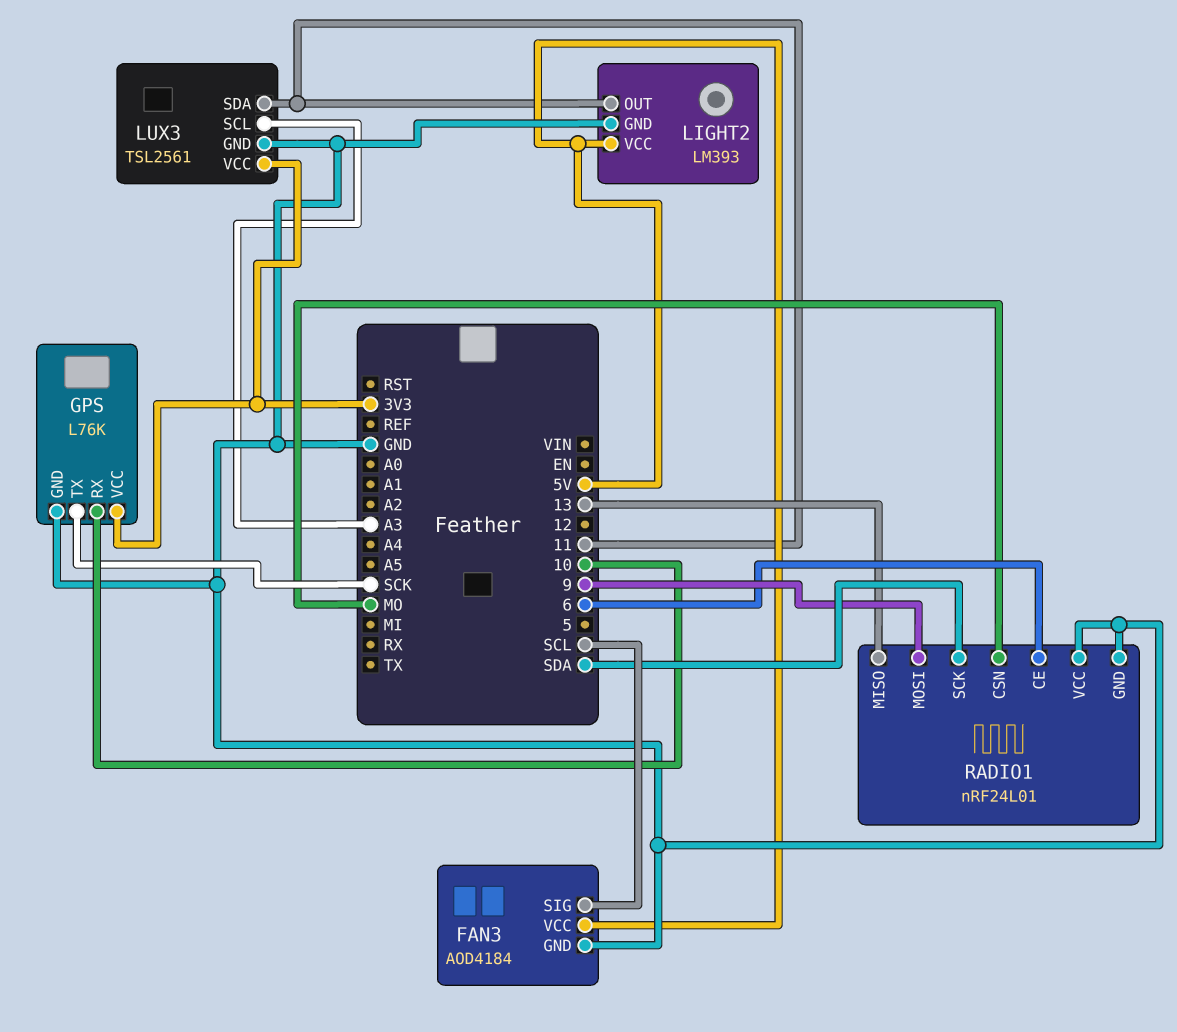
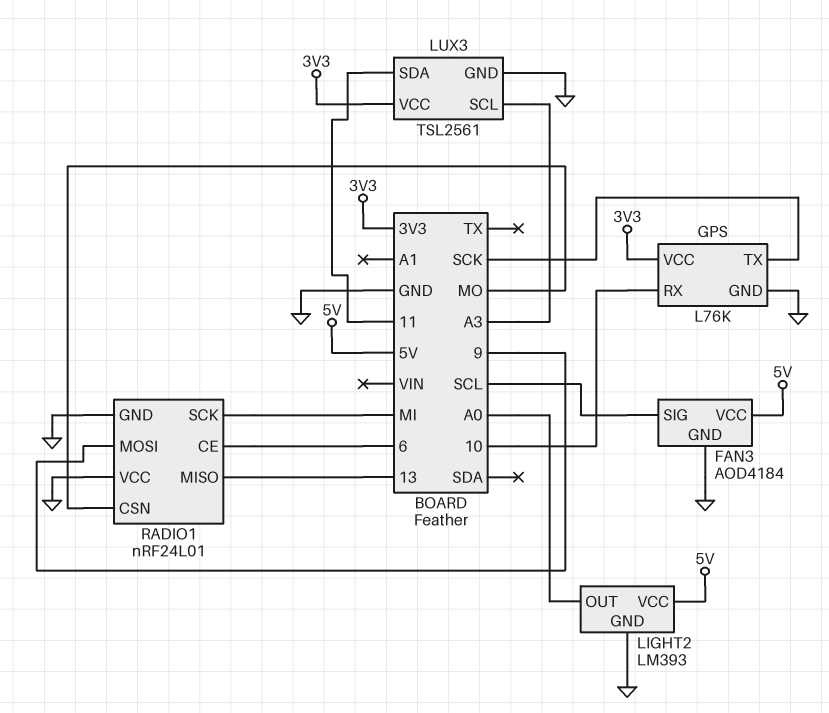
LIGHT2 pin OUT: 11 -> A0
RADIO1 pin SCK: SDA -> MI

